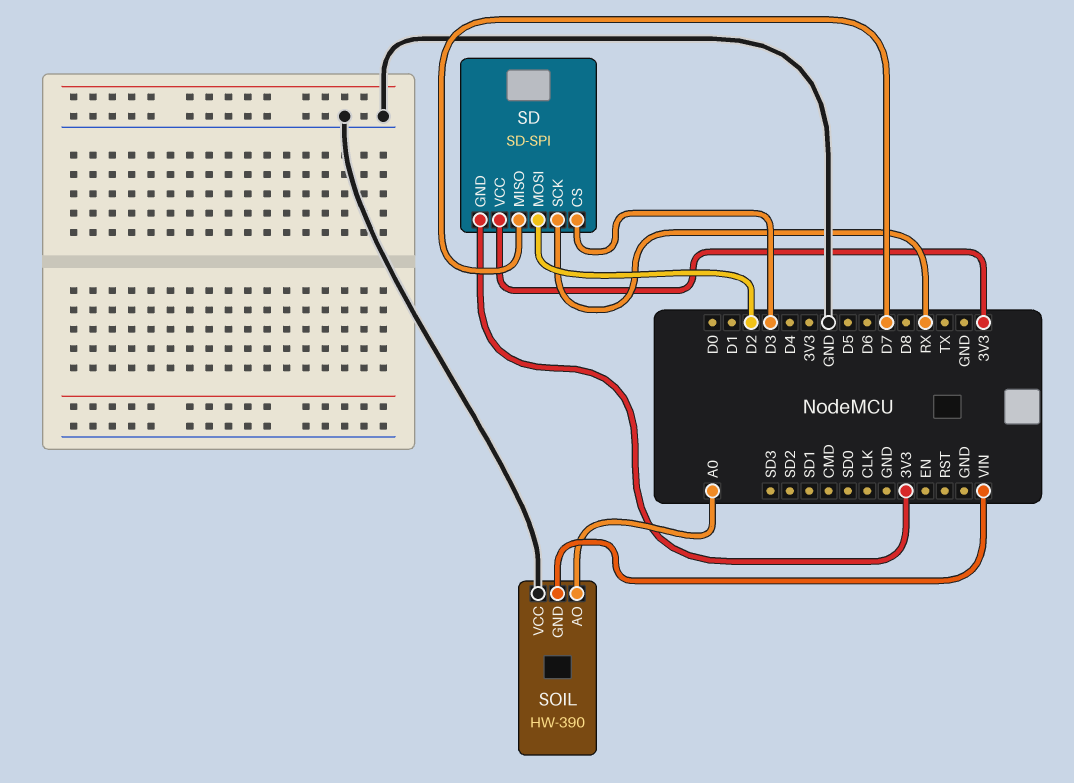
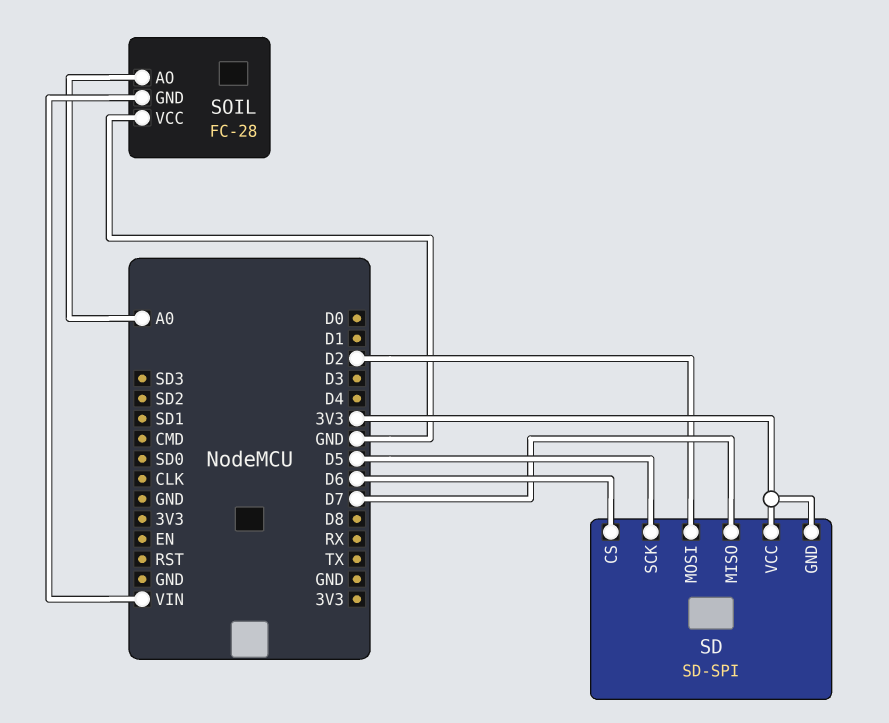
SD pin CS: D3 -> D6
SD pin SCK: RX -> D5
SOIL: HW-390 -> FC-28

